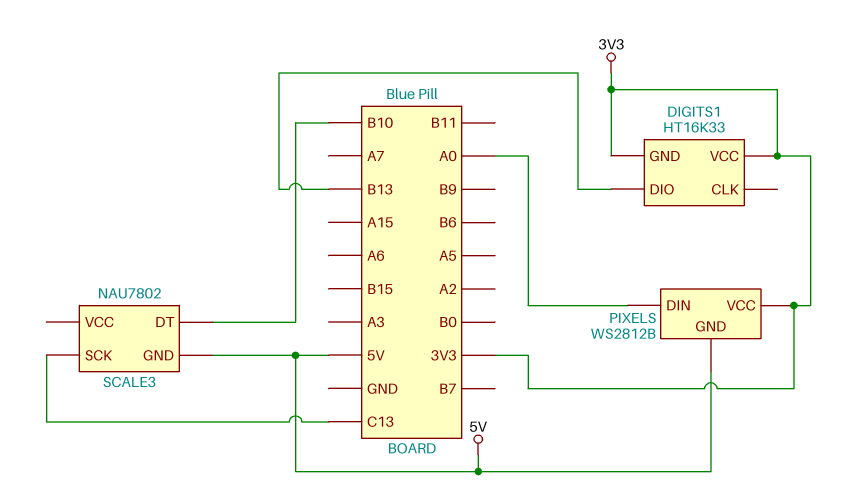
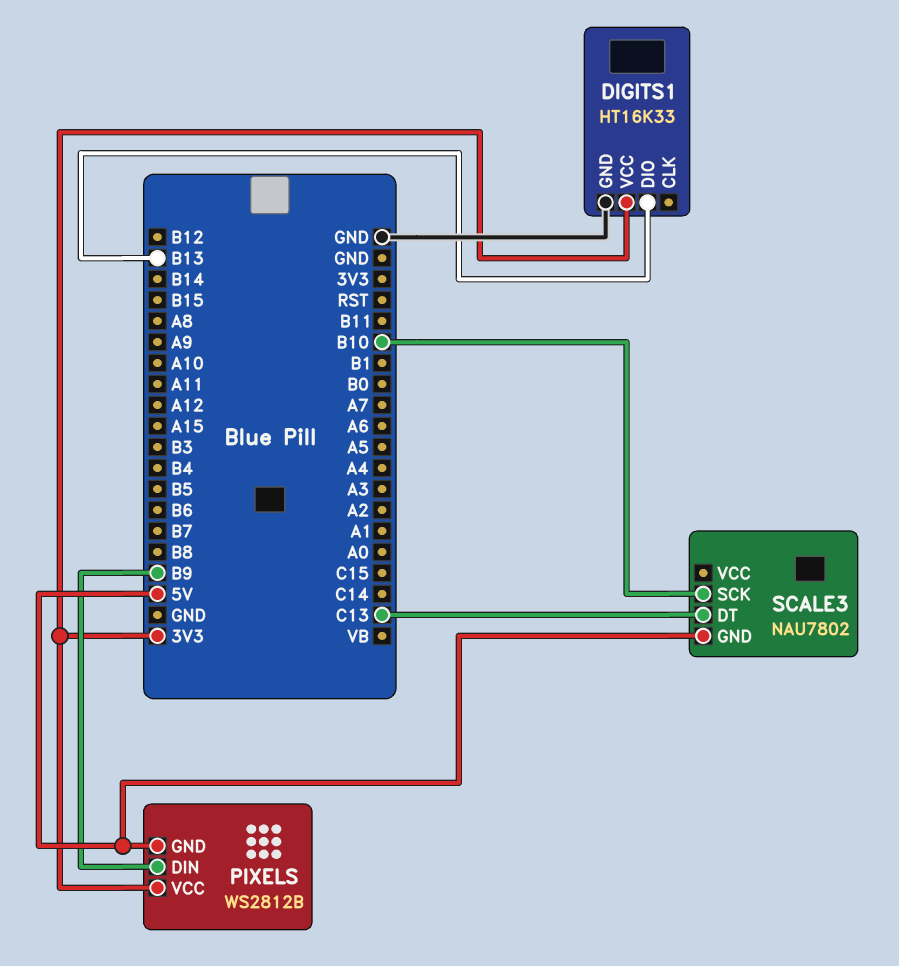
DIGITS1 pin GND: 3V3 -> GND
PIXELS pin DIN: A0 -> B9
SCALE3 pin DT: B10 -> C13
SCALE3 pin SCK: C13 -> B10

